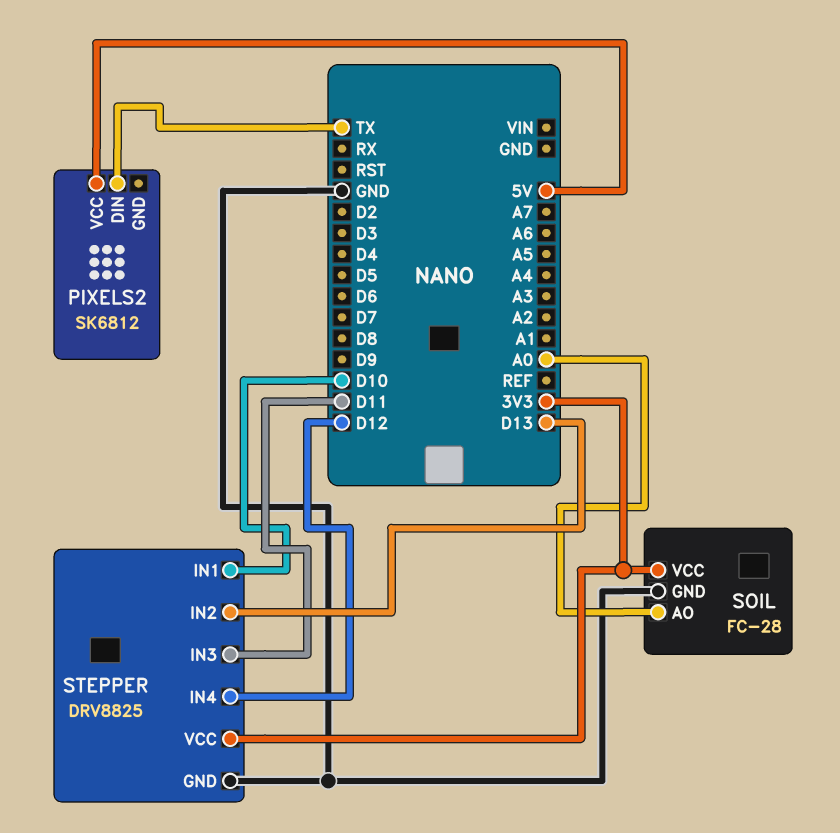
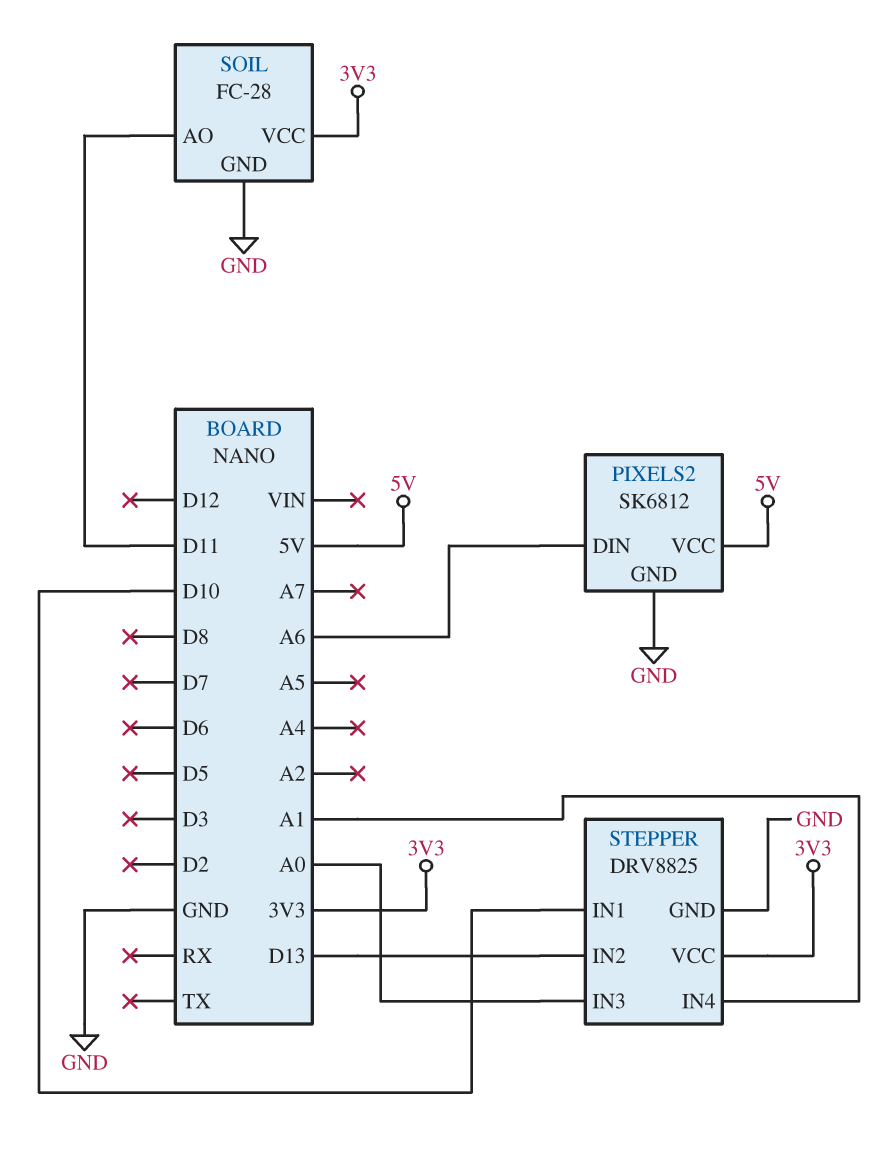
PIXELS2 pin DIN: TX -> A6
PIXELS2 pin GND: none -> GND
SOIL pin AO: A0 -> D11
STEPPER pin IN3: D11 -> A0
STEPPER pin IN4: D12 -> A1

